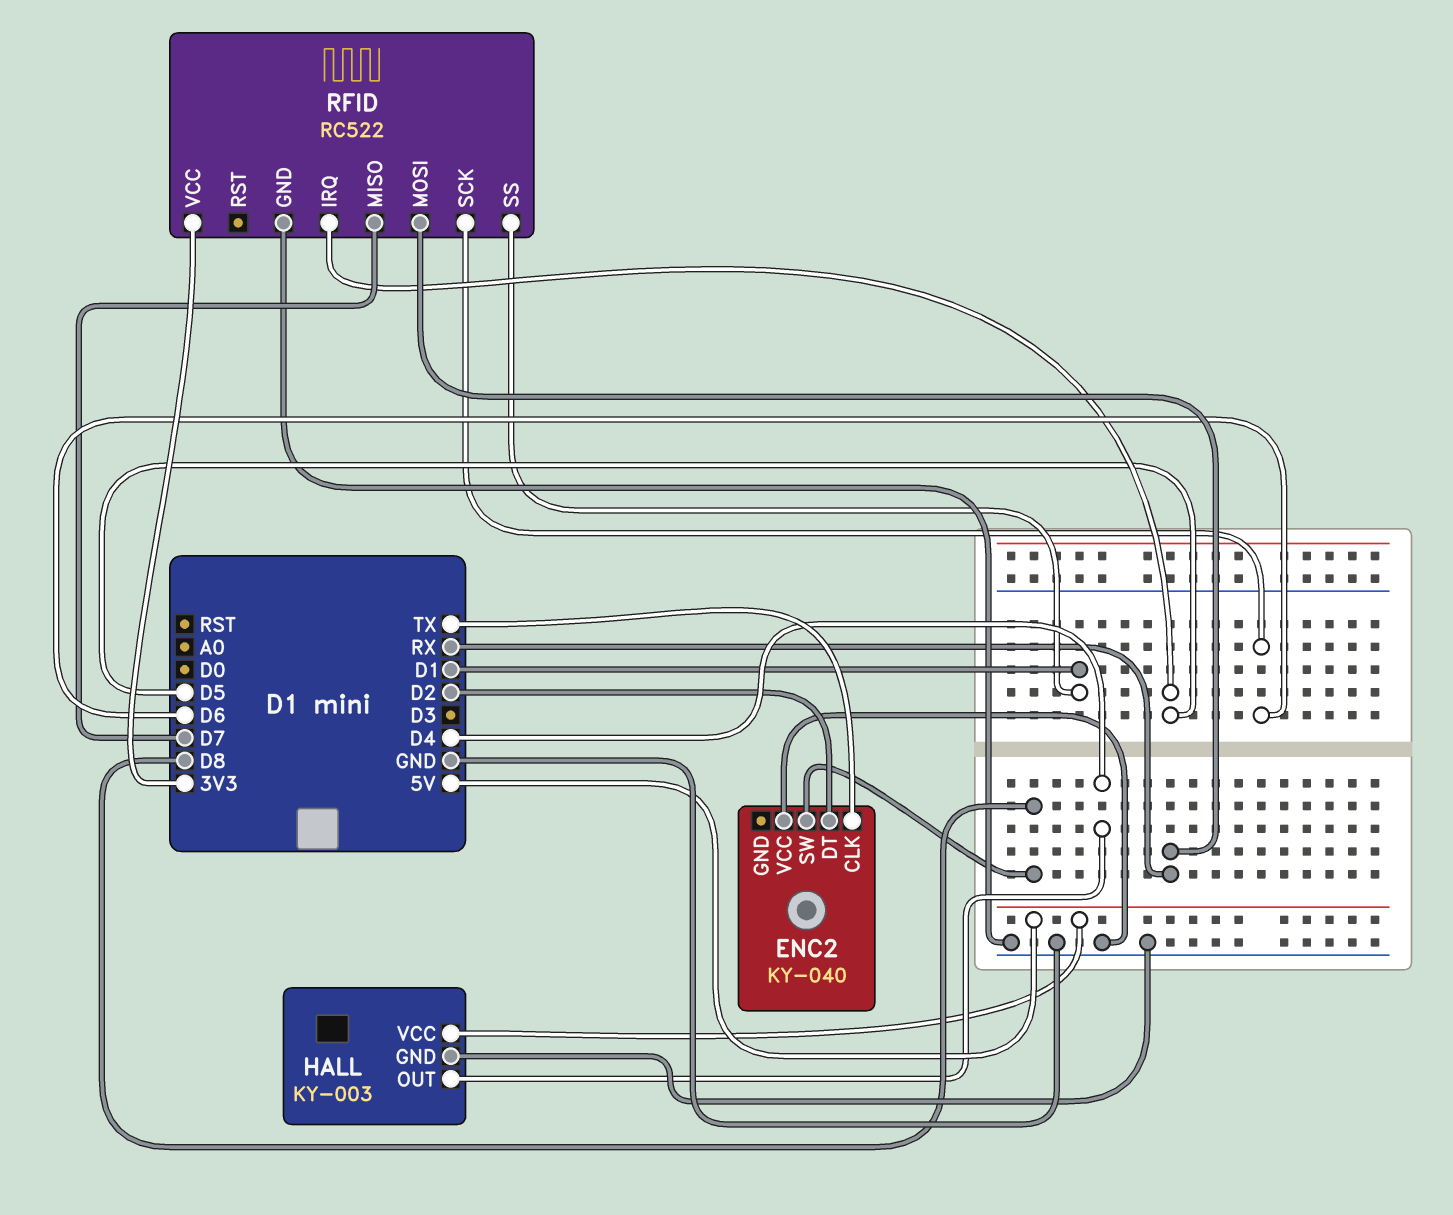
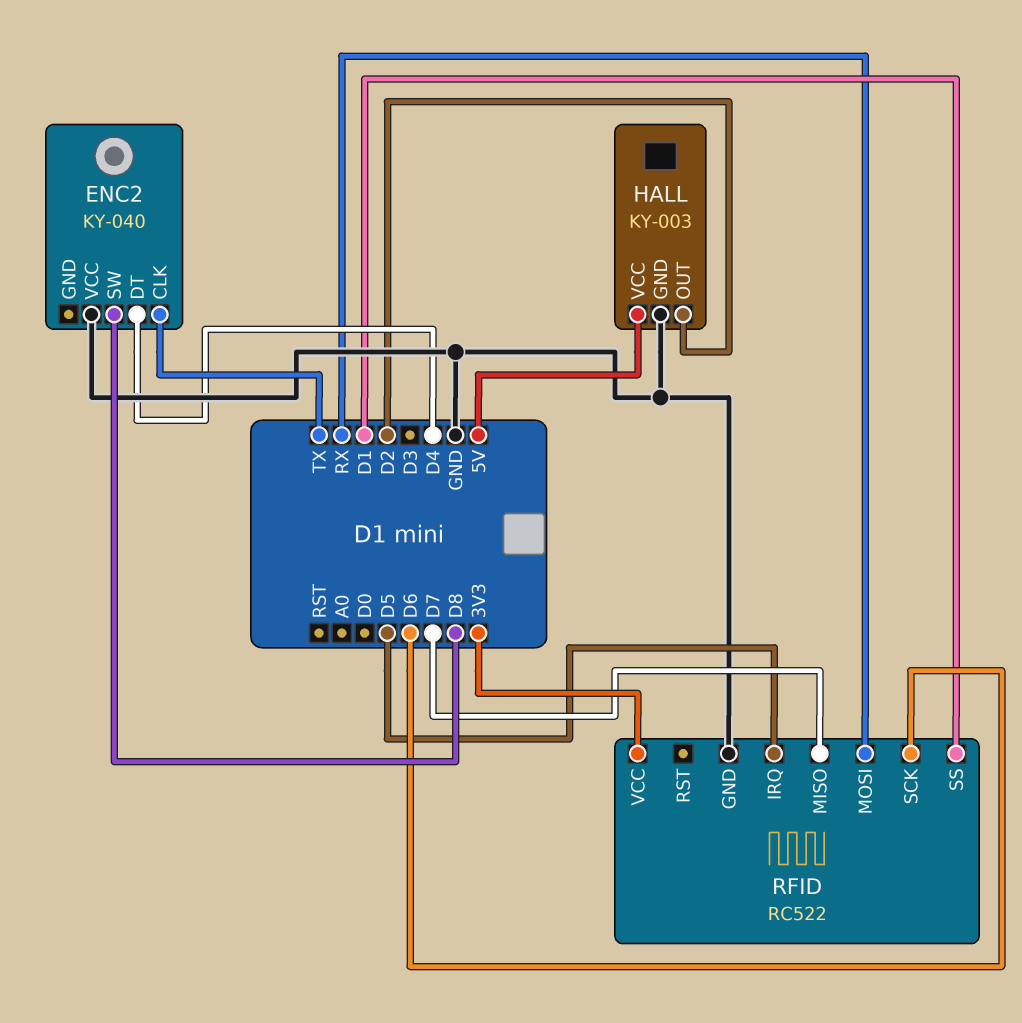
ENC2 pin DT: D2 -> D4
HALL pin OUT: D4 -> D2

